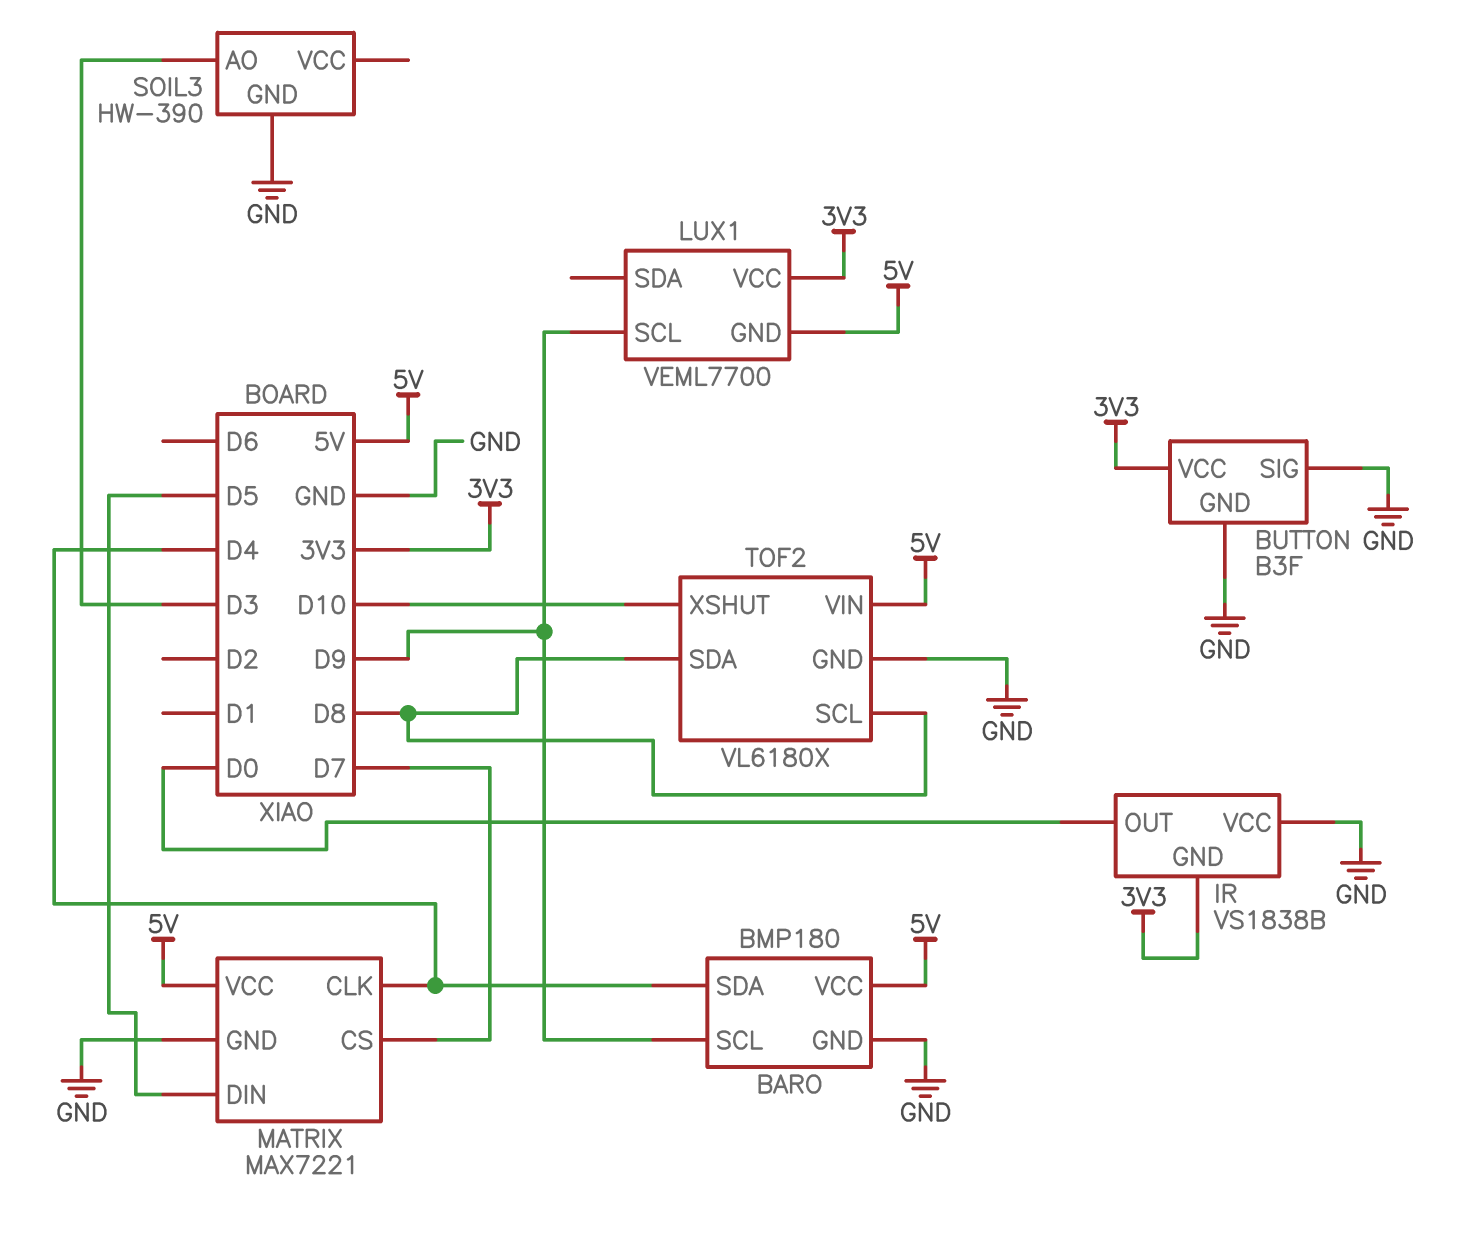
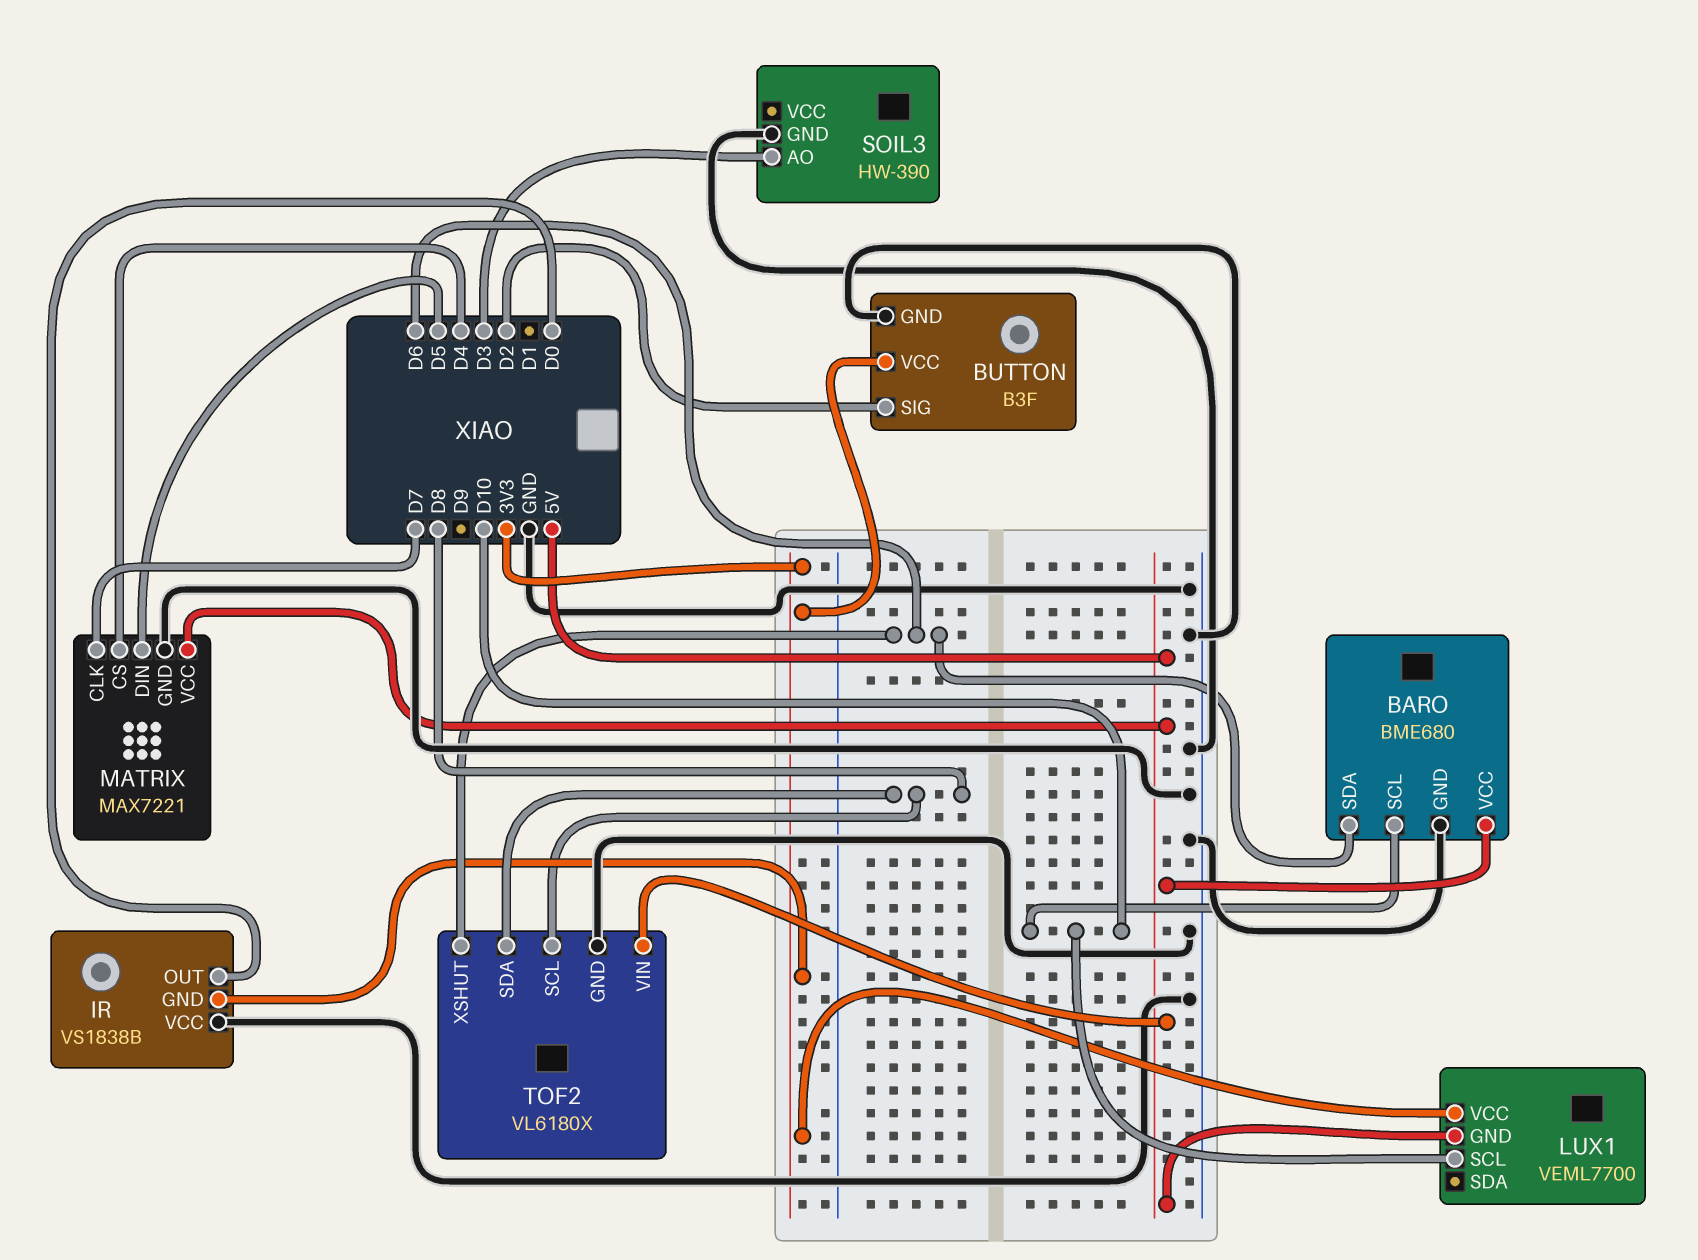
BARO: BMP180 -> BME680
BARO pin SCL: D9 -> D10
BARO pin SDA: D4 -> D6
BUTTON pin SIG: GND -> D2
LUX1 pin SCL: D9 -> D10
MATRIX pin CLK: D4 -> D7
MATRIX pin CS: D7 -> D4
TOF2 pin XSHUT: D10 -> D6

